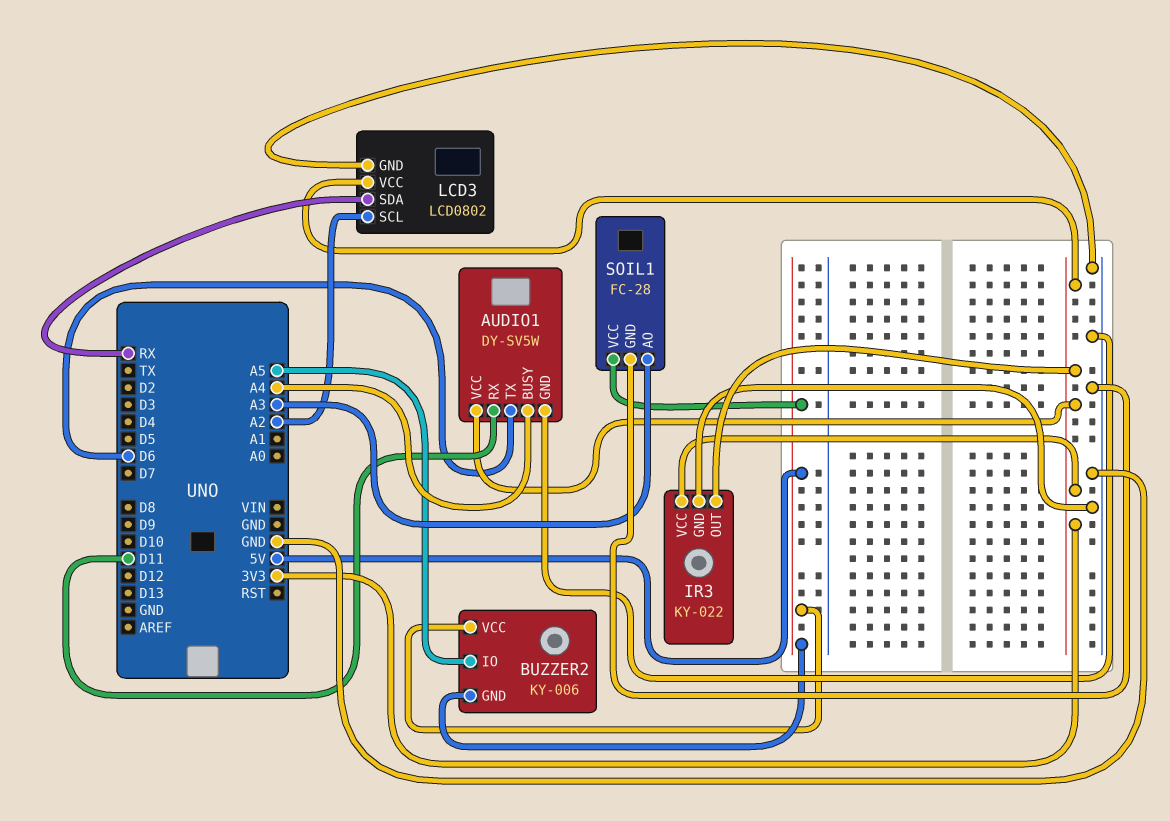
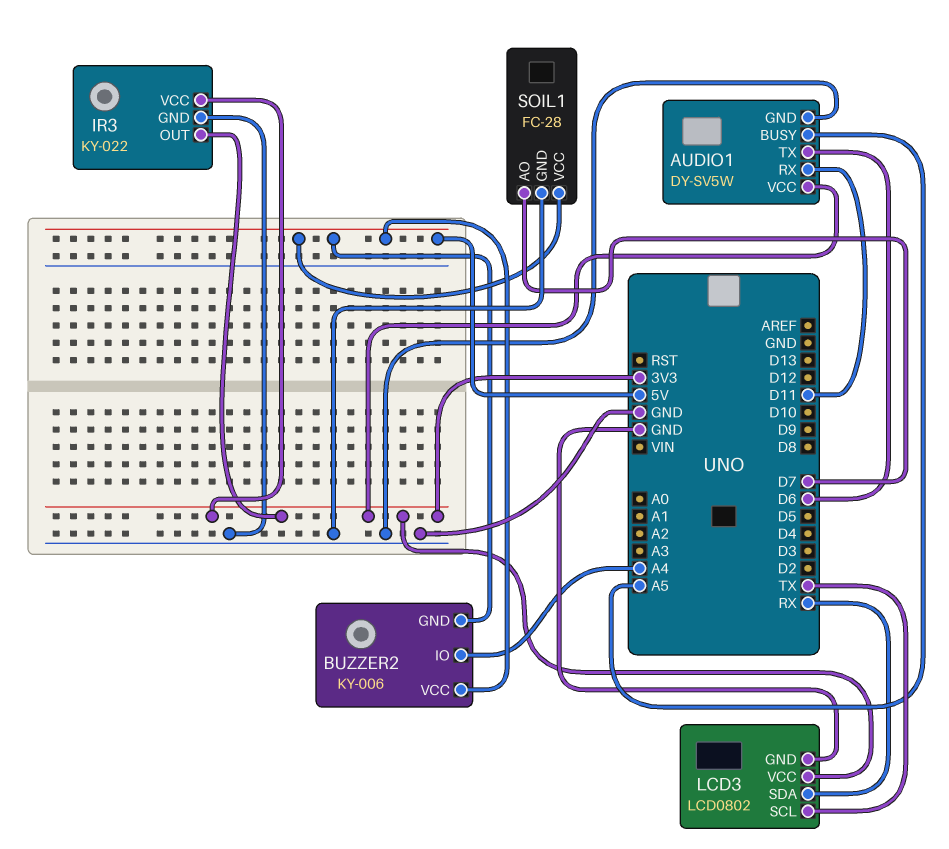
AUDIO1 pin BUSY: A4 -> A5
BUZZER2 pin IO: A5 -> A4
LCD3 pin SCL: A2 -> TX
SOIL1 pin AO: A3 -> D7

